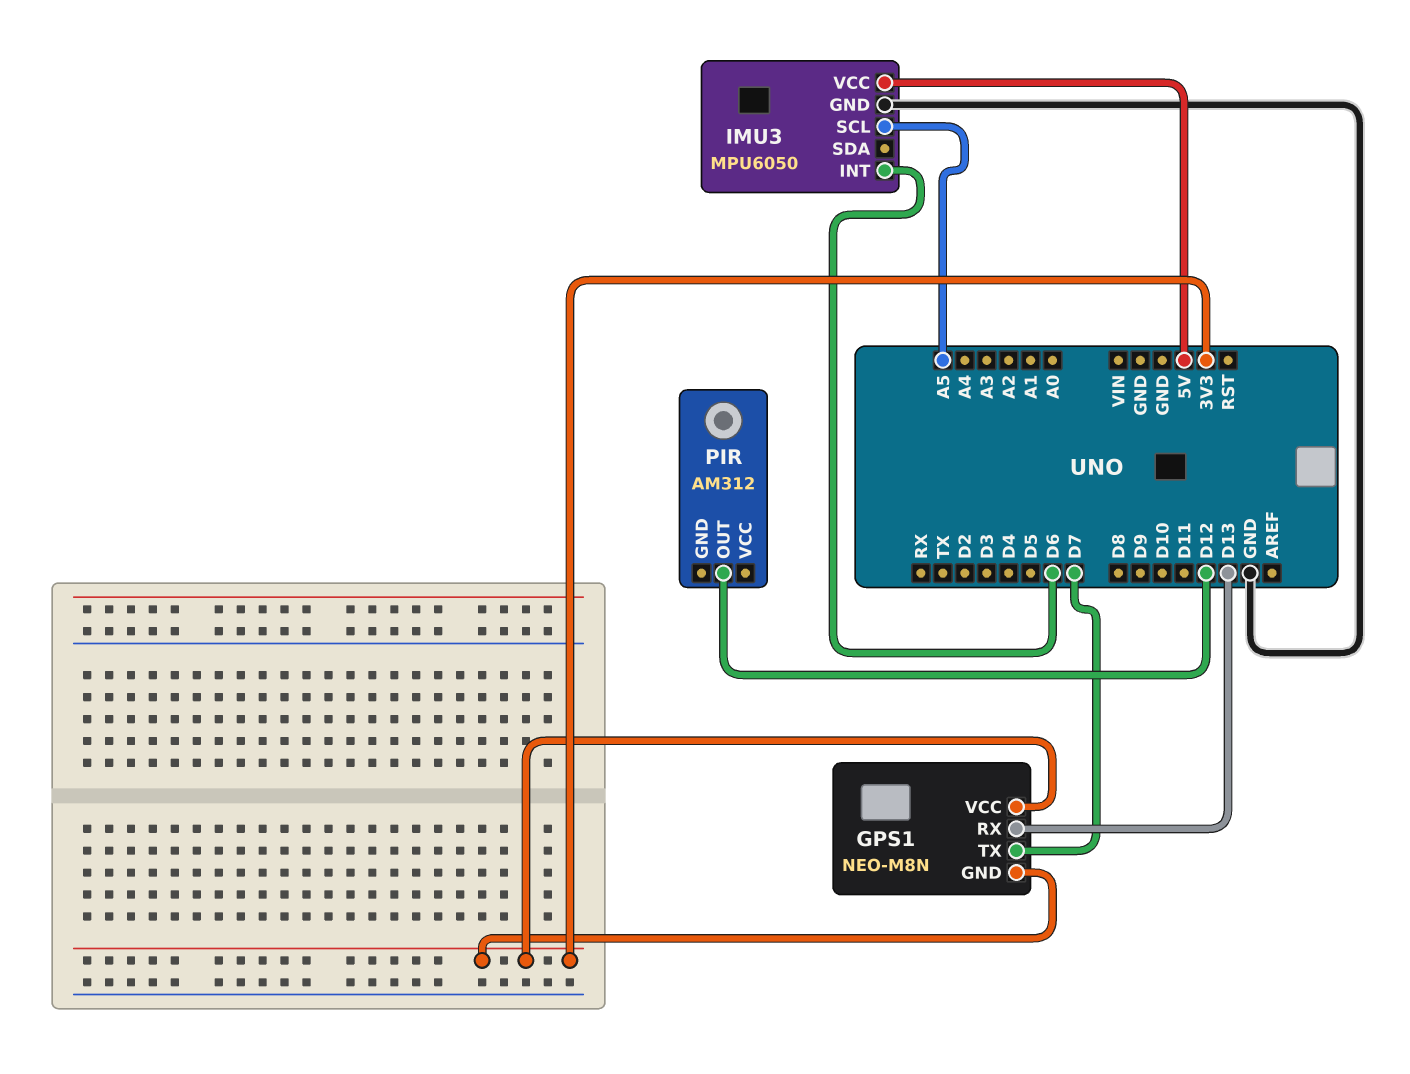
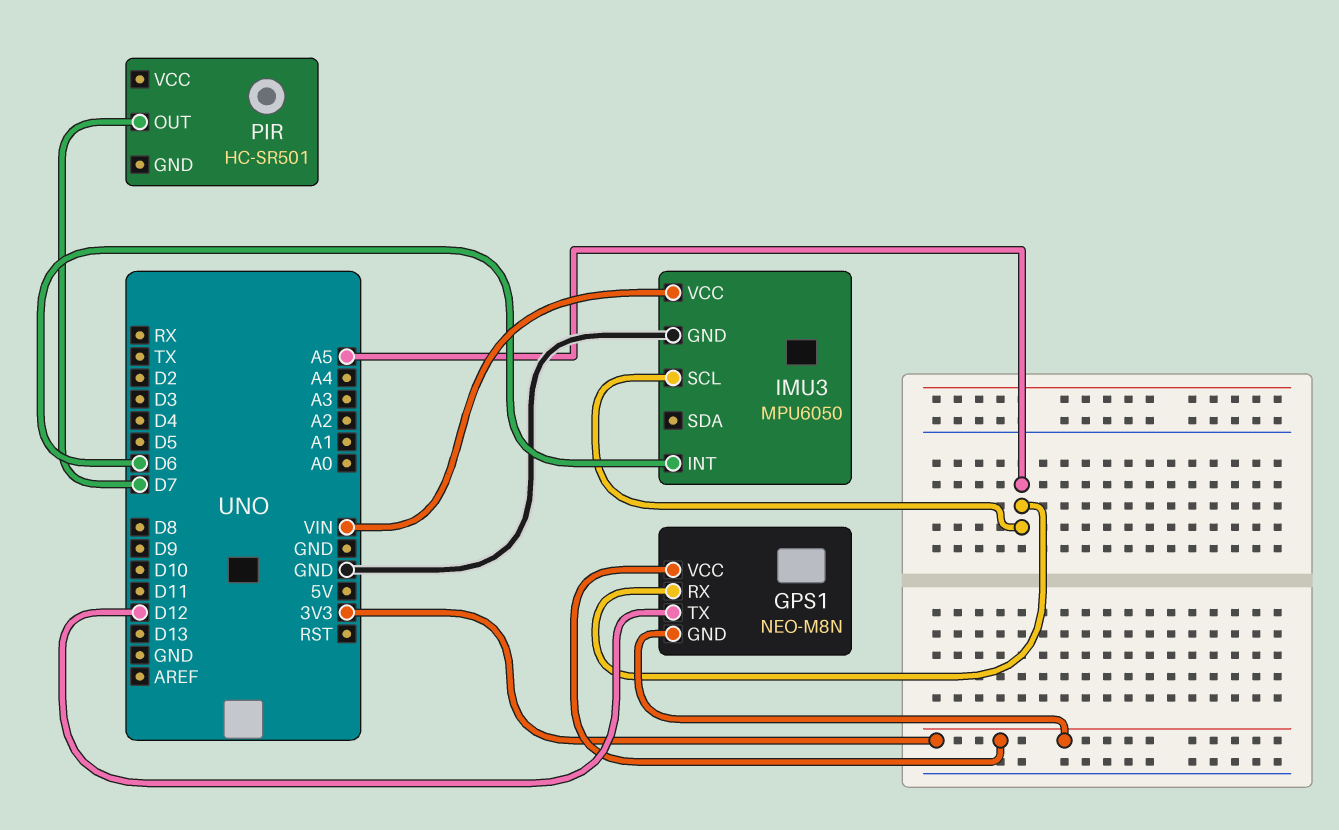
GPS1 pin RX: D13 -> A5
GPS1 pin TX: D7 -> D12
IMU3 pin VCC: 5V -> VIN
PIR: AM312 -> HC-SR501
PIR pin OUT: D12 -> D7

